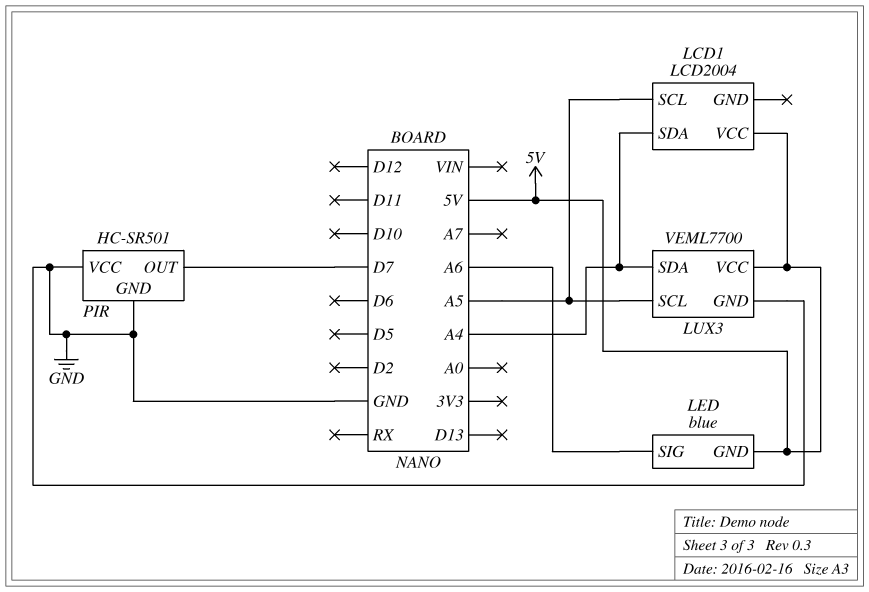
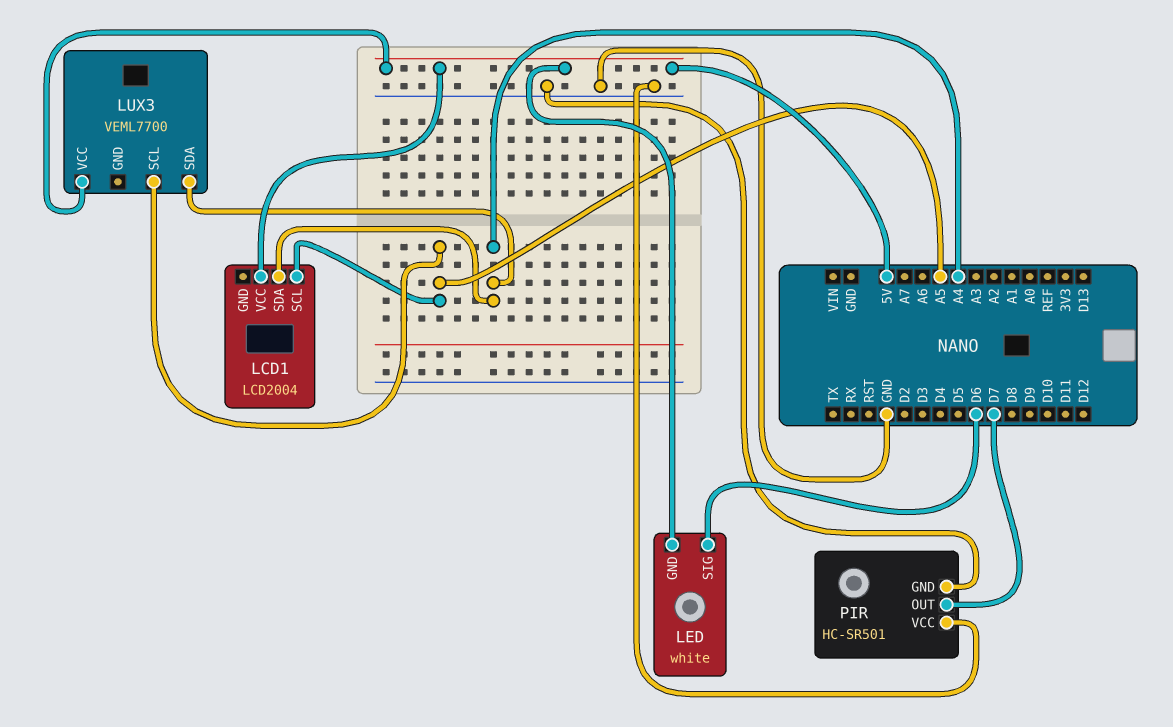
LED: blue -> white
LED pin SIG: A6 -> D6
LUX3 pin GND: GND -> none

